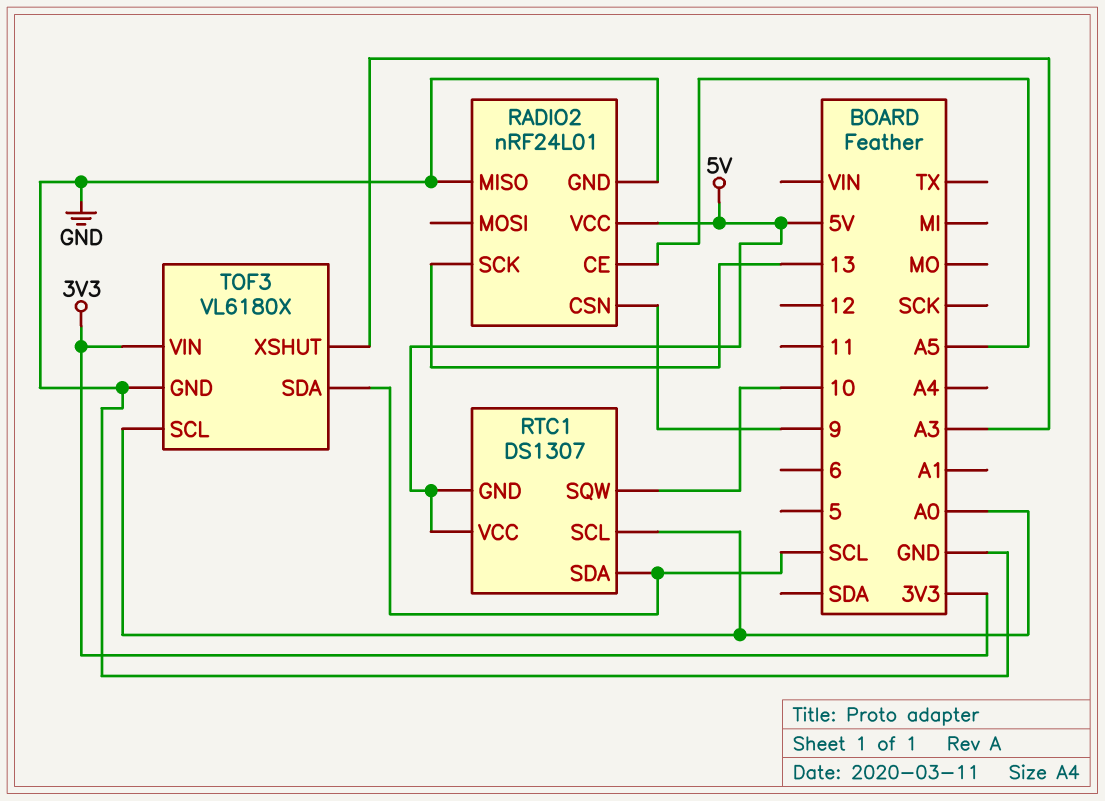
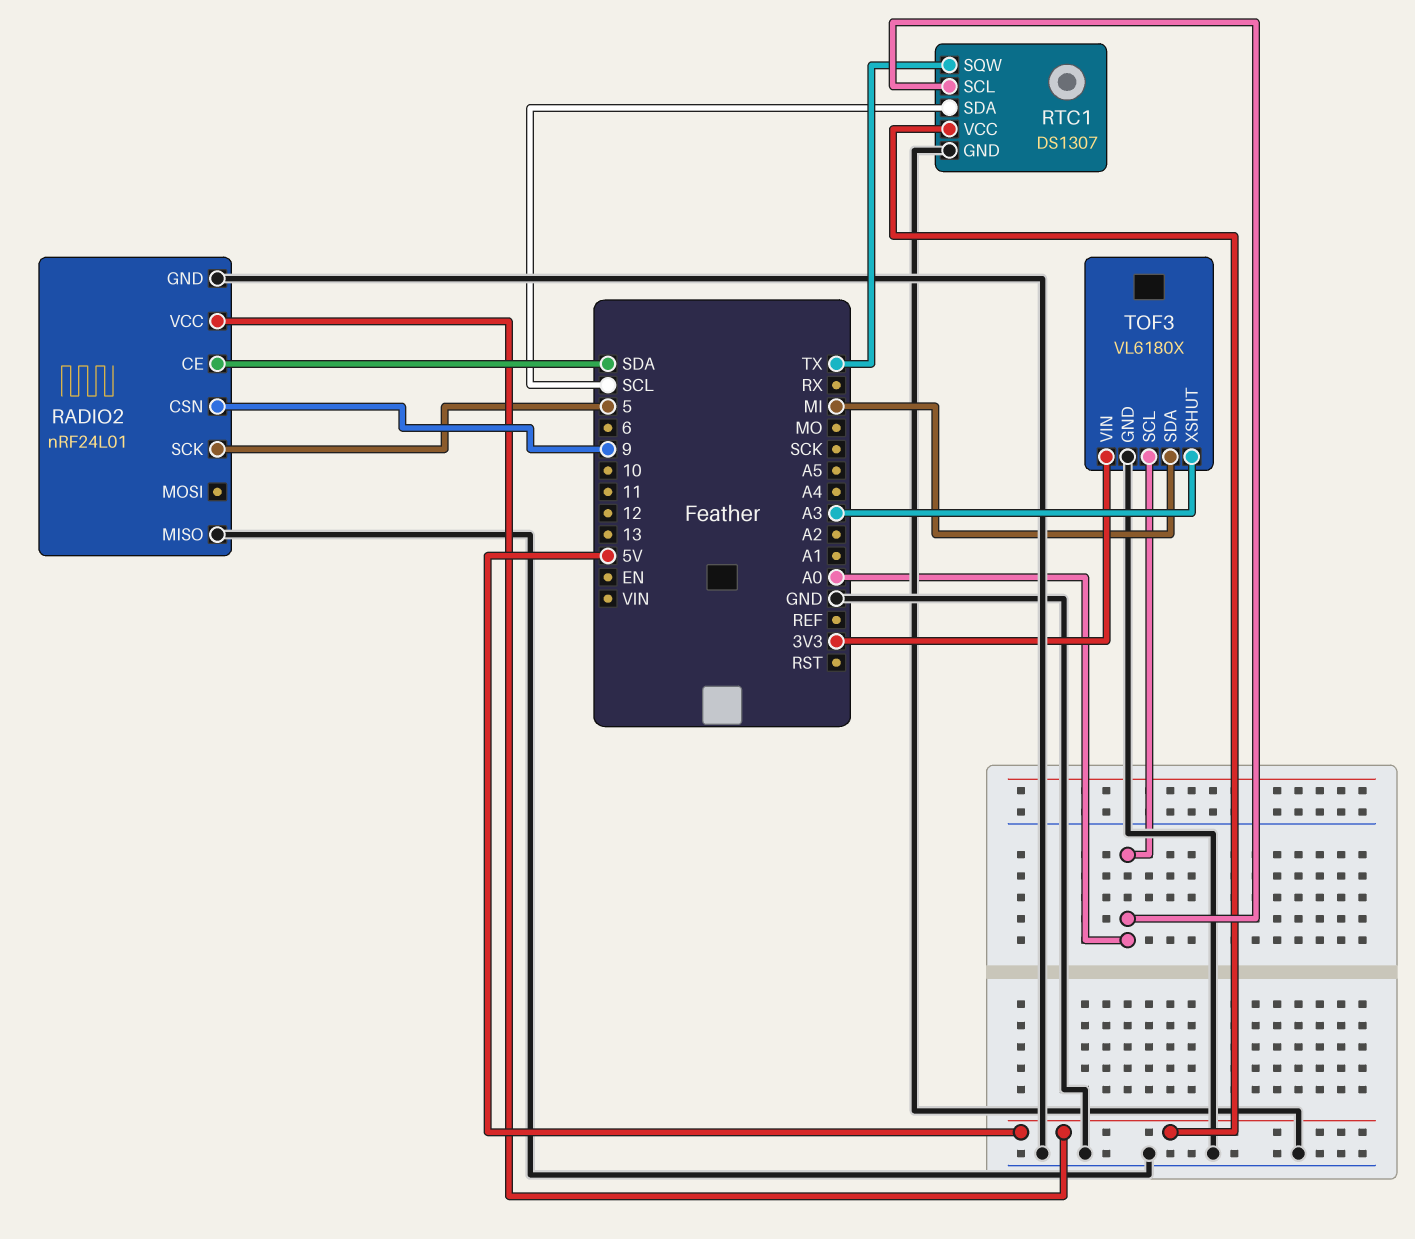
RADIO2 pin CE: A5 -> SDA
RADIO2 pin SCK: 13 -> 5
RTC1 pin GND: 5V -> GND
RTC1 pin SQW: 10 -> TX
TOF3 pin SDA: SCL -> MI

